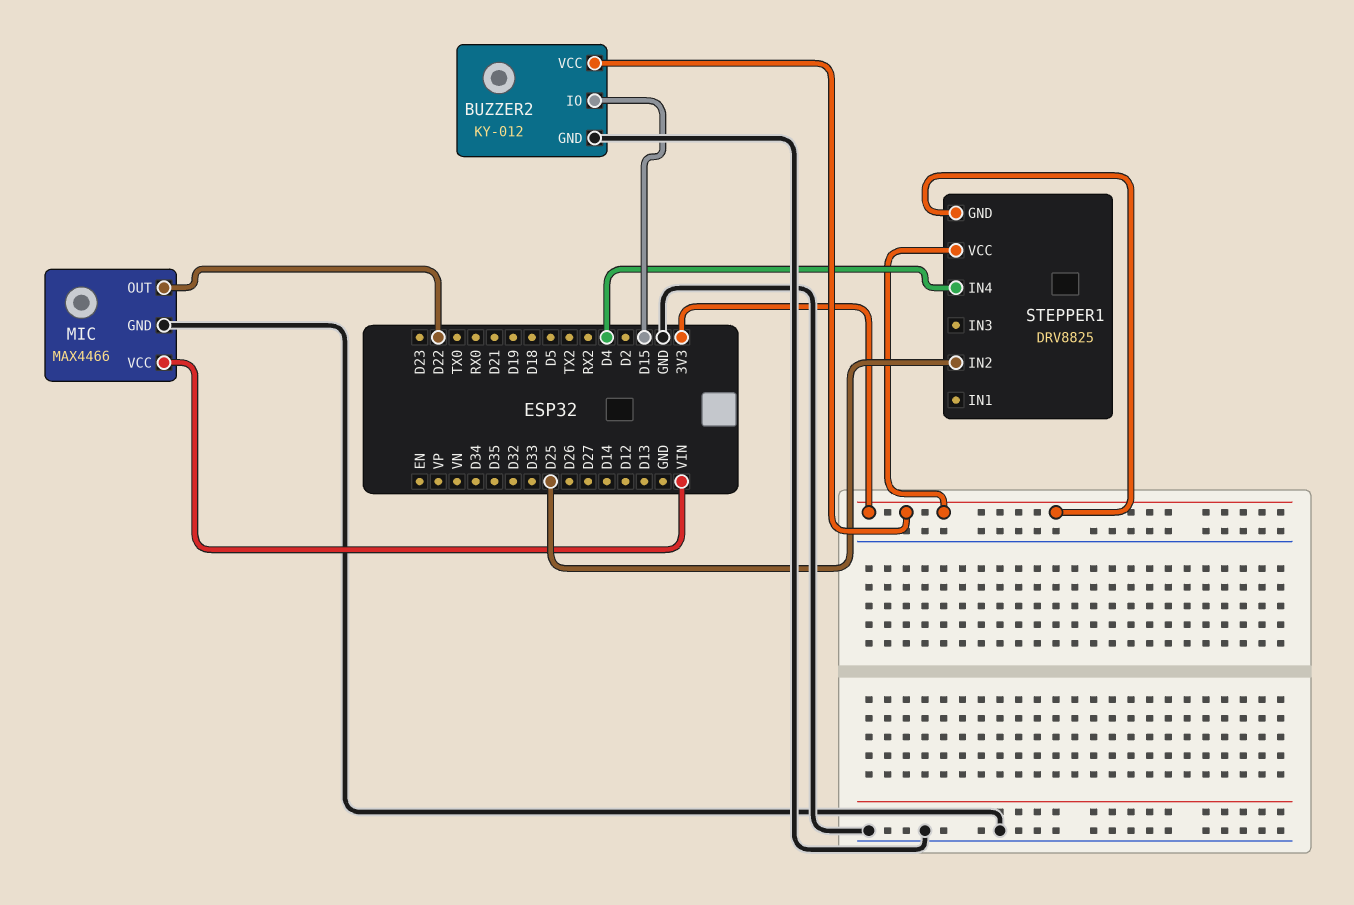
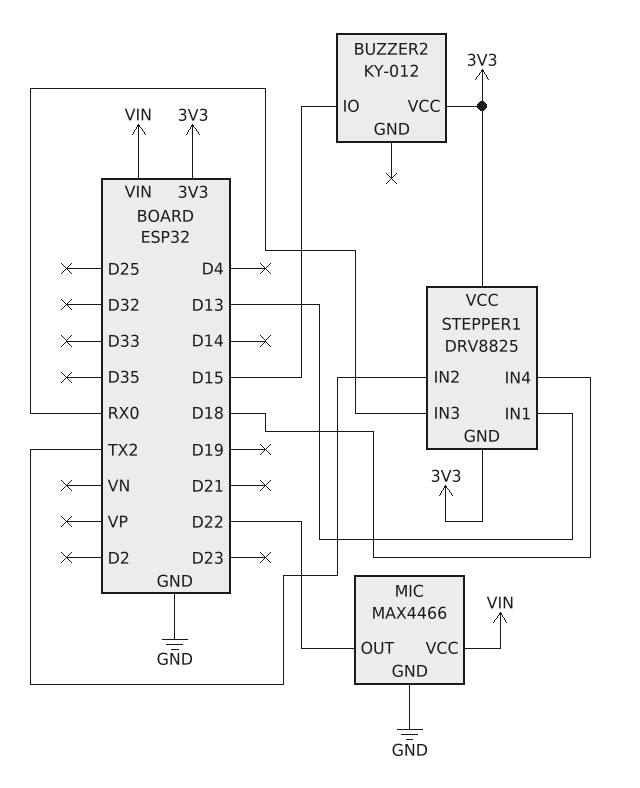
BUZZER2 pin GND: GND -> none
STEPPER1 pin IN1: none -> D13
STEPPER1 pin IN2: D25 -> TX2
STEPPER1 pin IN3: none -> RX0
STEPPER1 pin IN4: D4 -> D18

